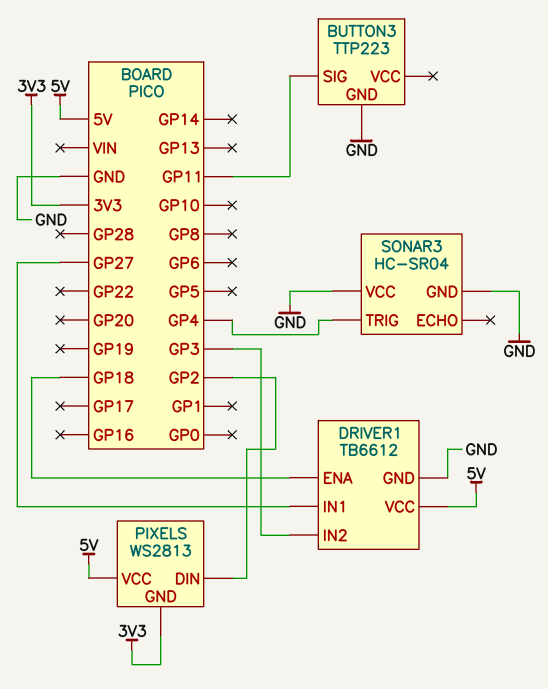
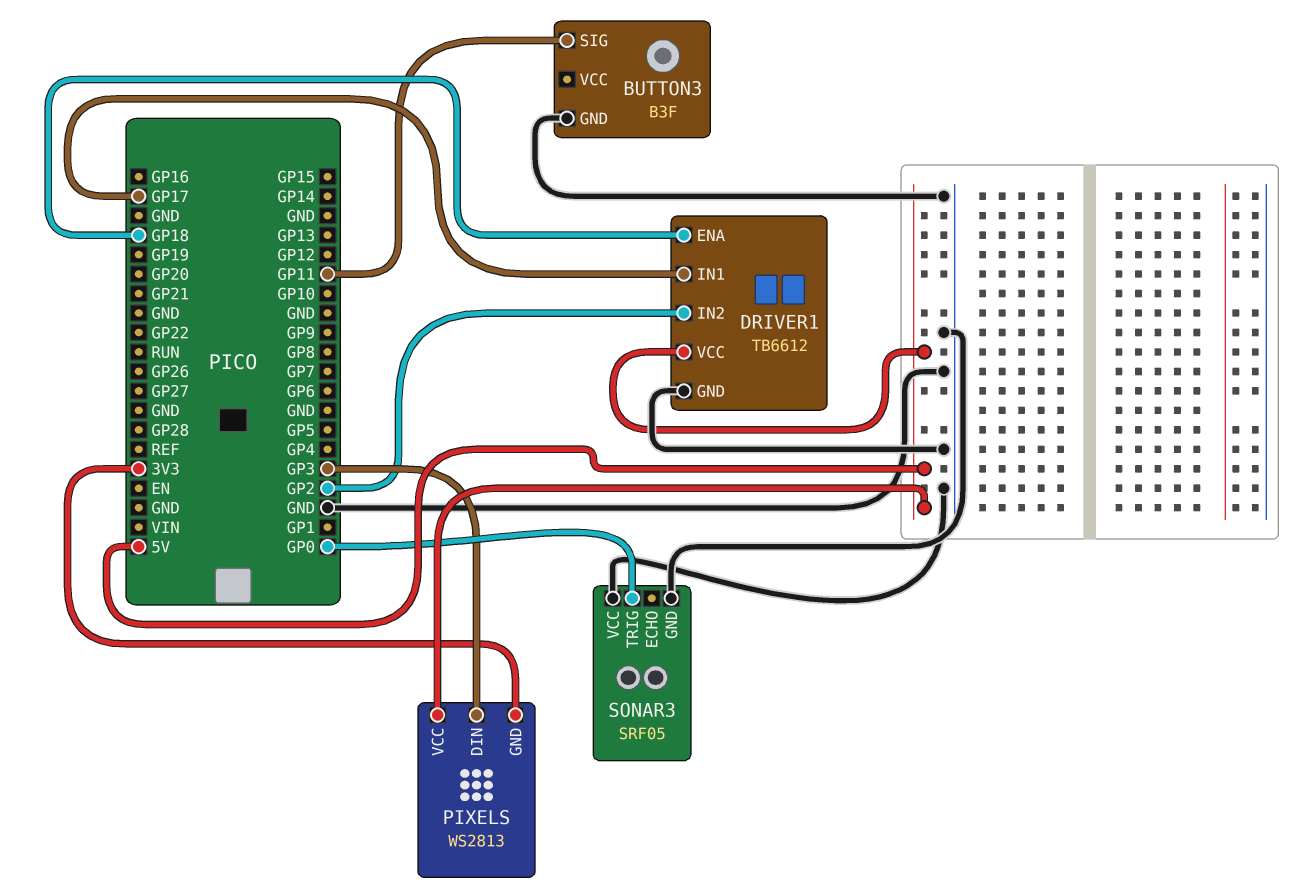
BUTTON3: TTP223 -> B3F
DRIVER1 pin IN1: GP27 -> GP17
DRIVER1 pin IN2: GP3 -> GP2
PIXELS pin DIN: GP2 -> GP3
SONAR3: HC-SR04 -> SRF05
SONAR3 pin TRIG: GP4 -> GP0

